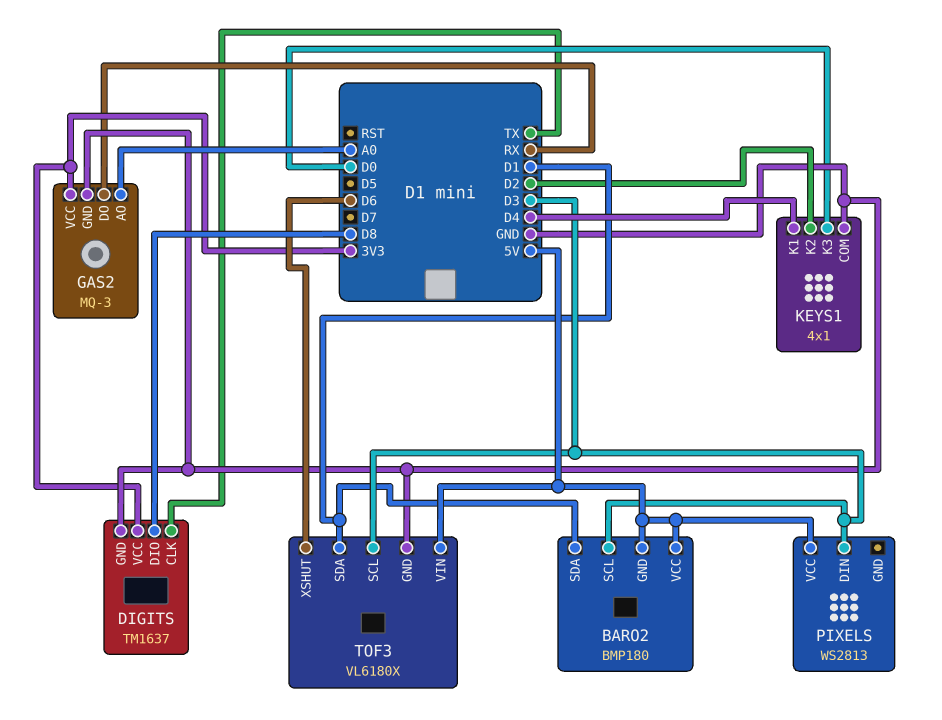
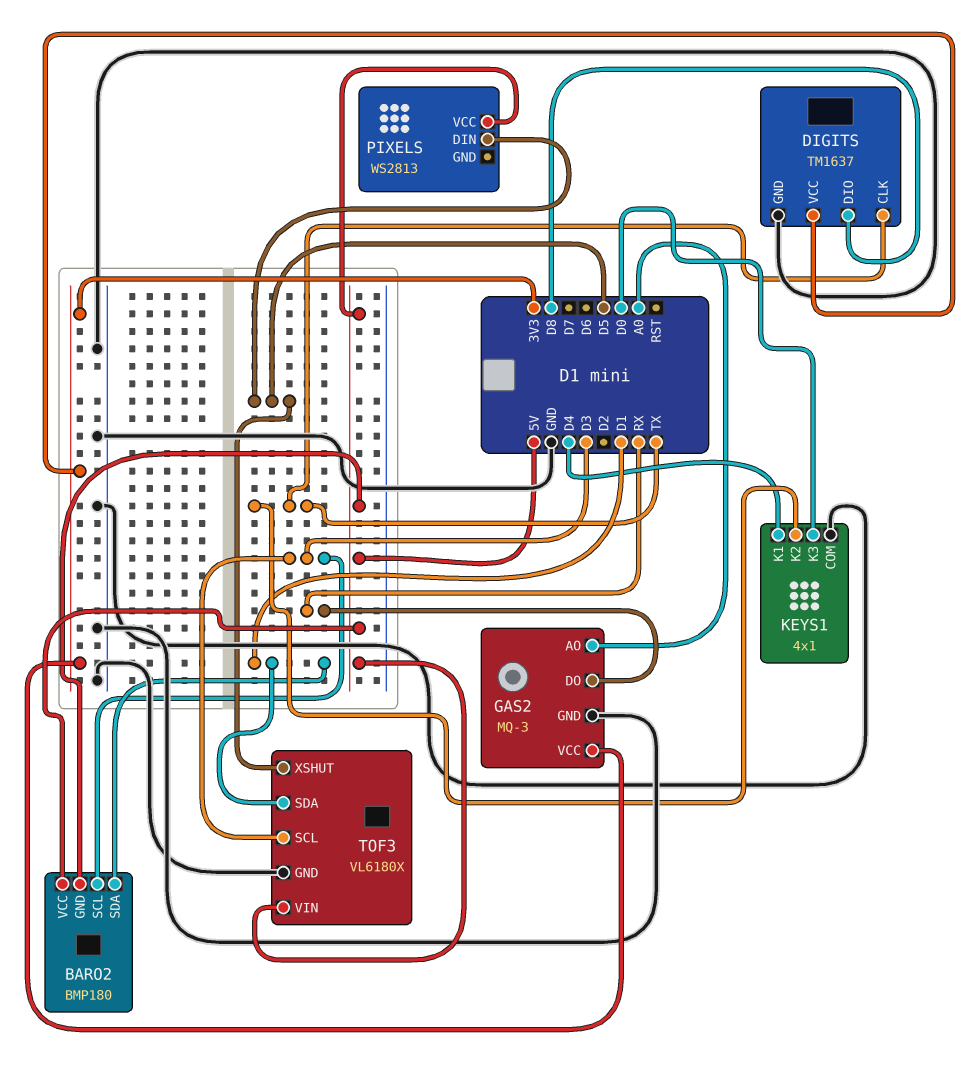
KEYS1 pin K2: D2 -> TX
PIXELS pin DIN: D3 -> D5
TOF3 pin XSHUT: D6 -> D5

